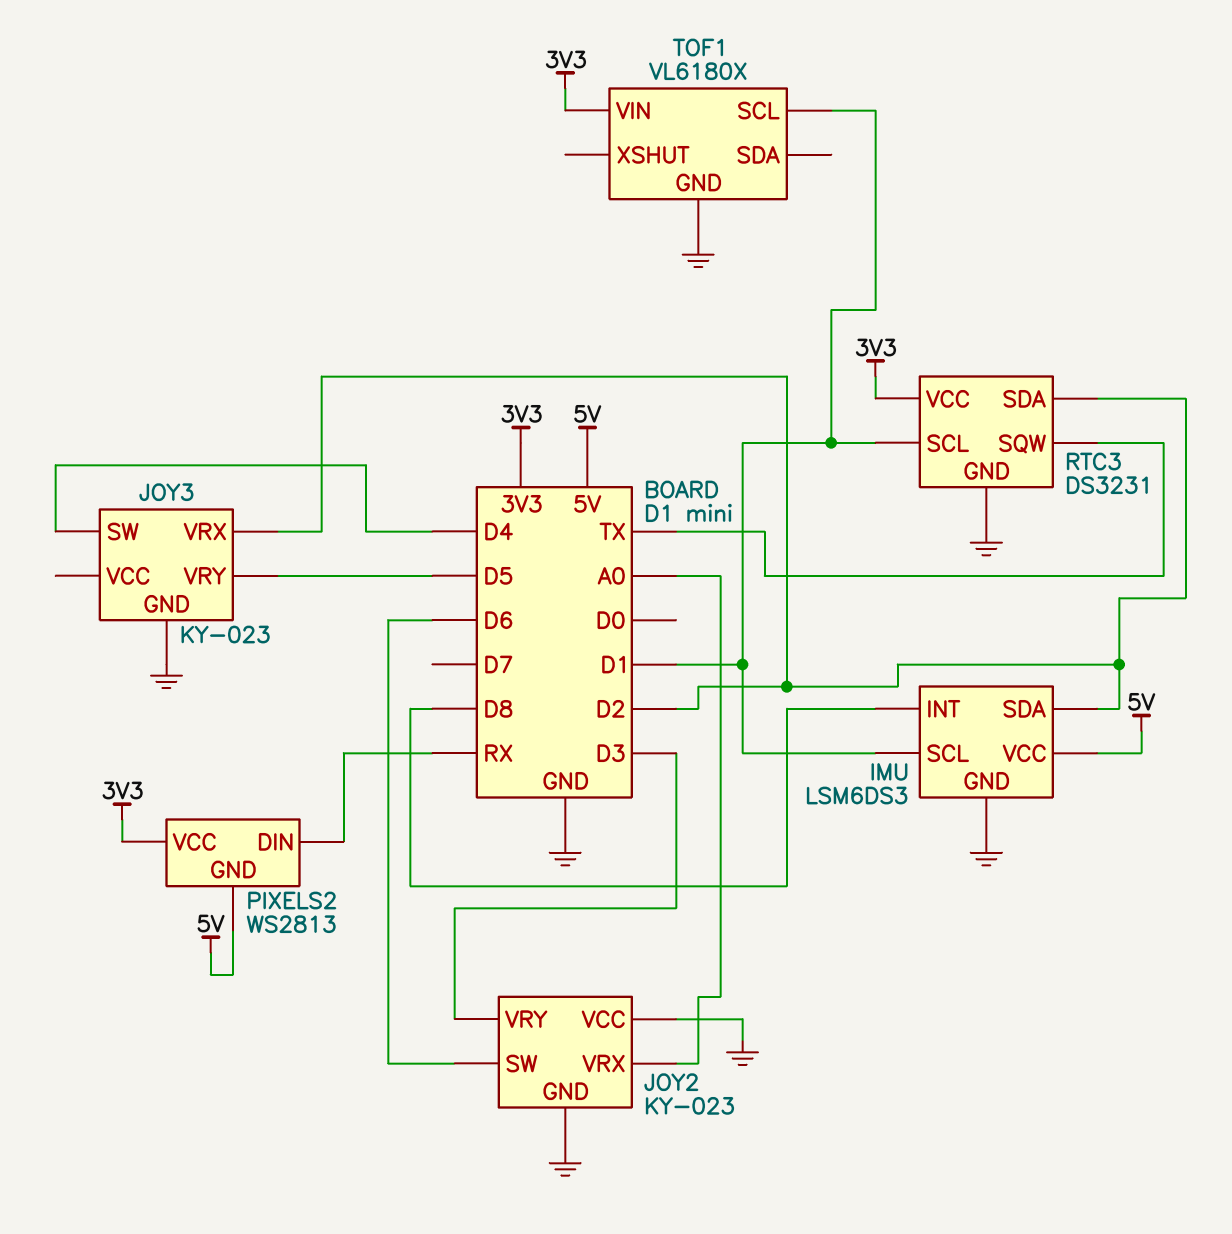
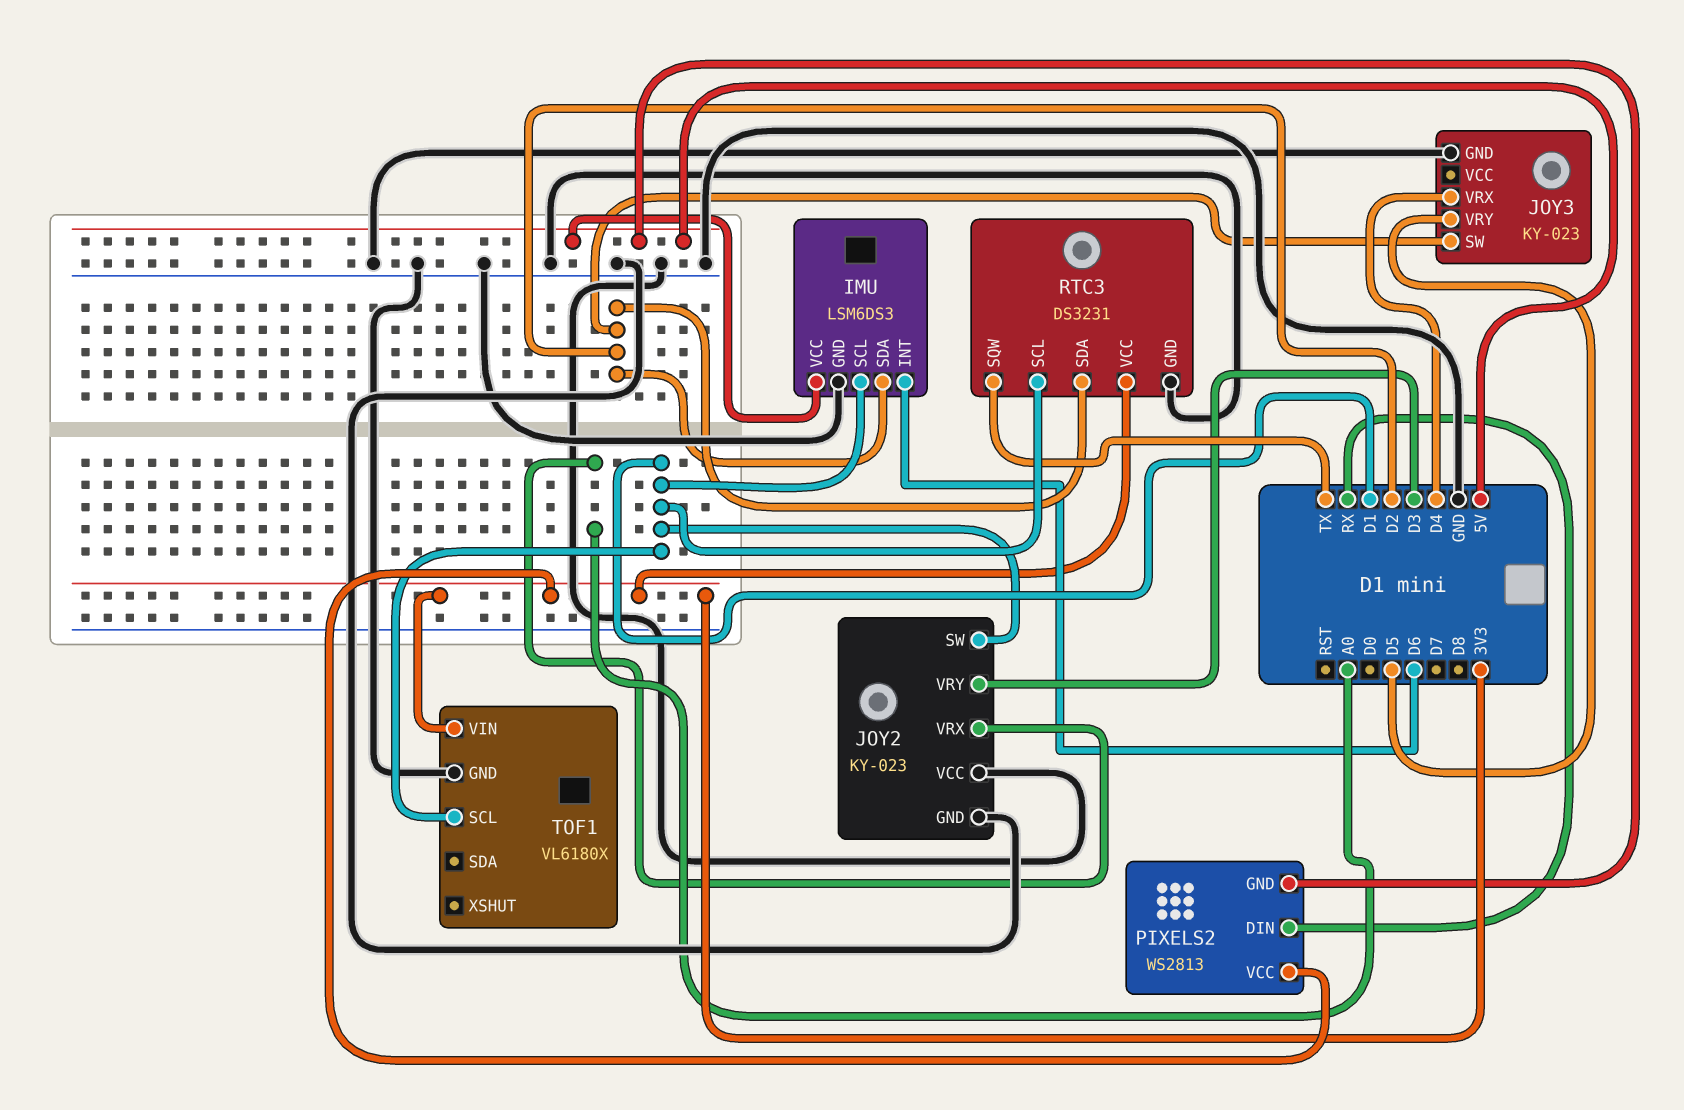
IMU pin INT: D8 -> D6
JOY2 pin SW: D6 -> D1
JOY3 pin SW: D4 -> D2
JOY3 pin VRX: D2 -> D4

